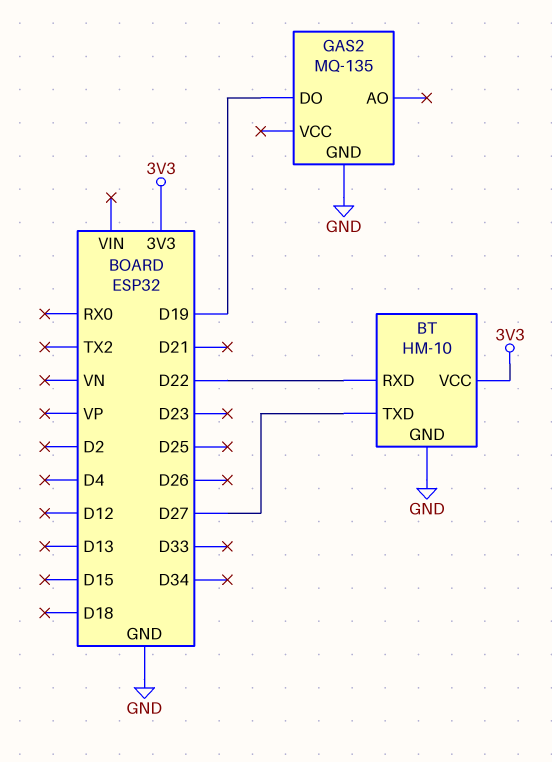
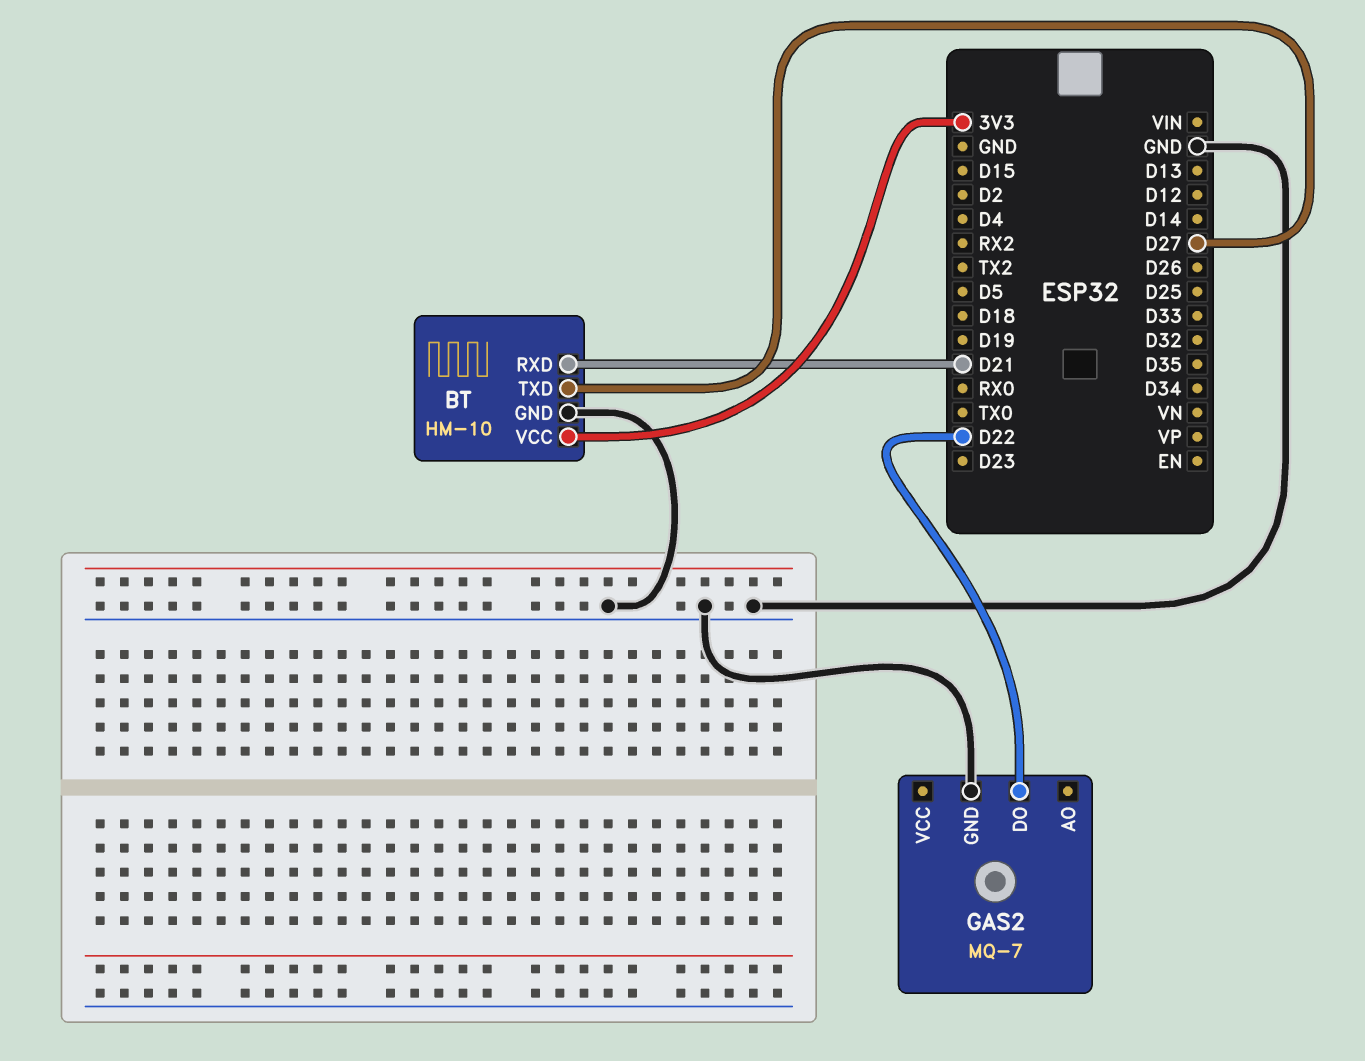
BT pin RXD: D22 -> D21
GAS2: MQ-135 -> MQ-7
GAS2 pin DO: D19 -> D22

